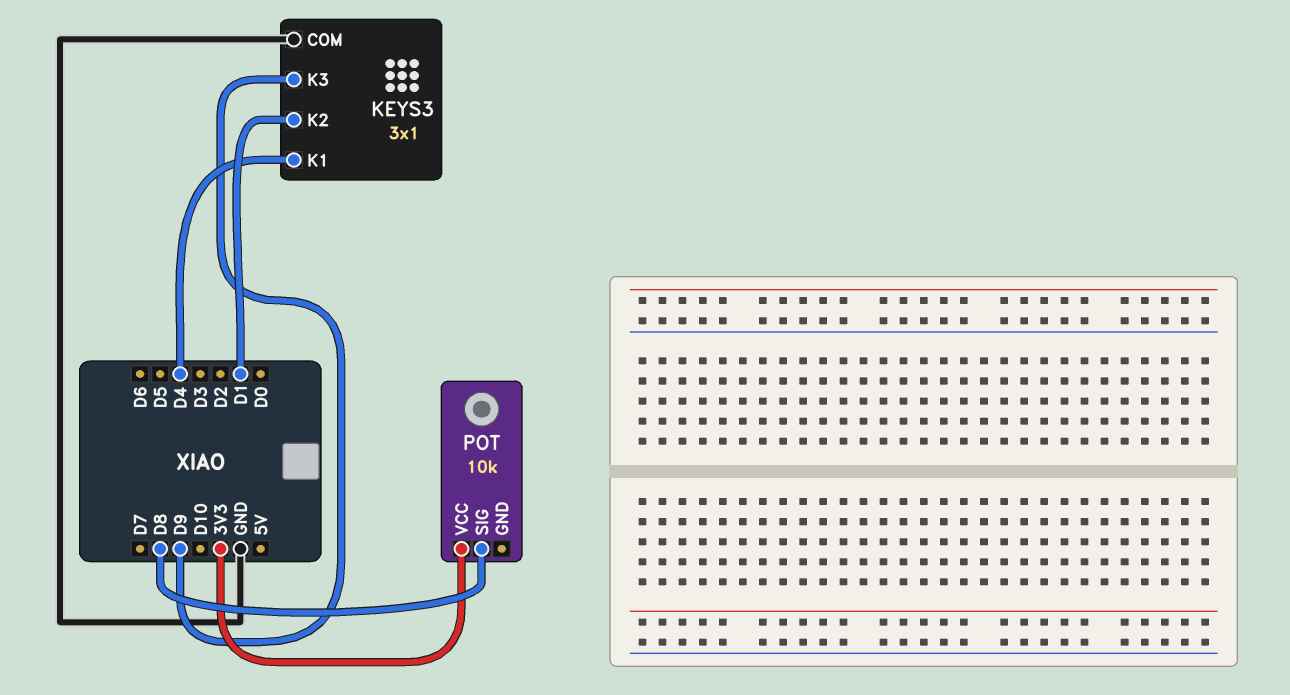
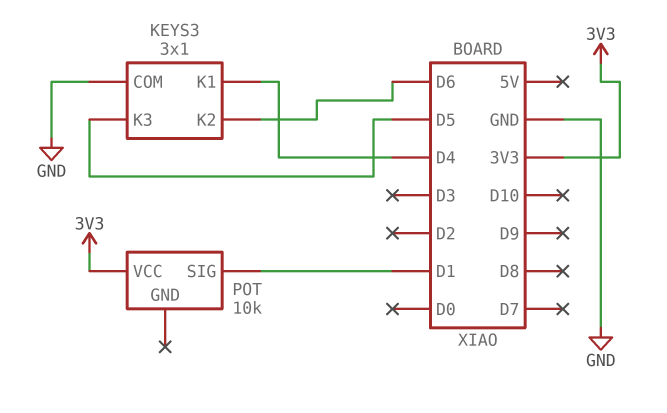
KEYS3 pin K2: D1 -> D6
KEYS3 pin K3: D9 -> D5
POT pin SIG: D8 -> D1

